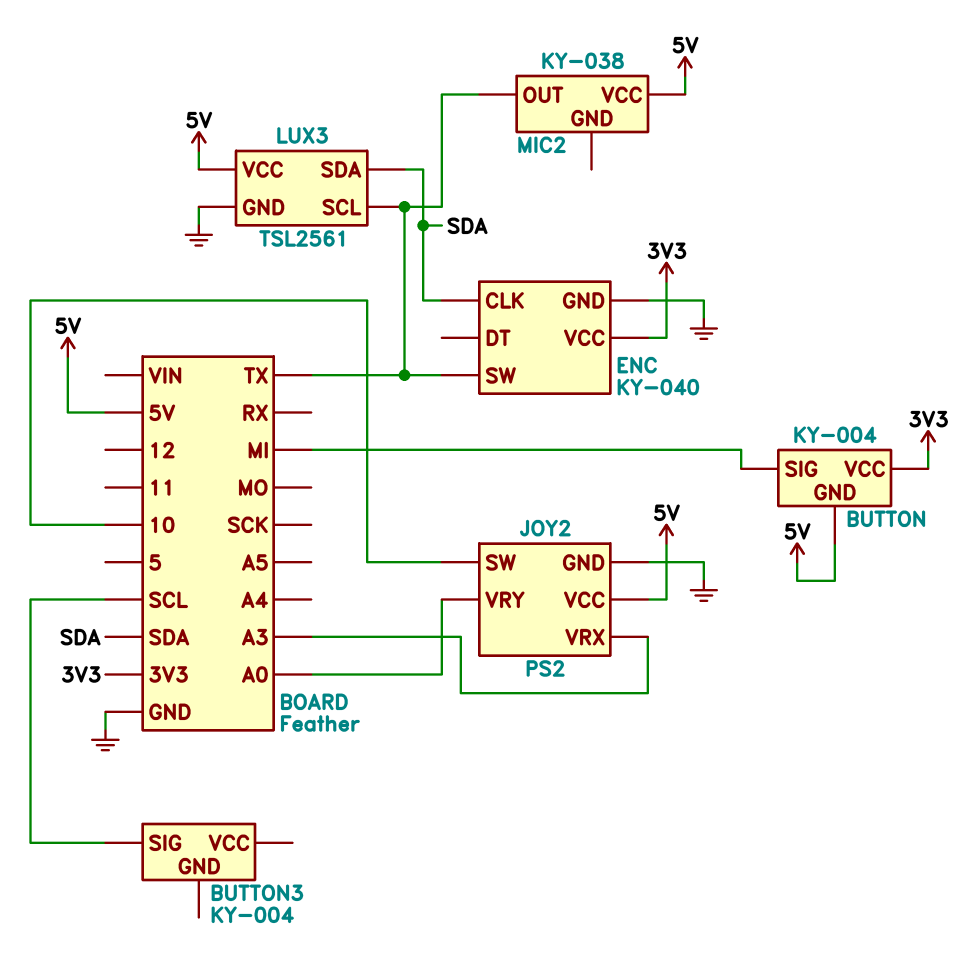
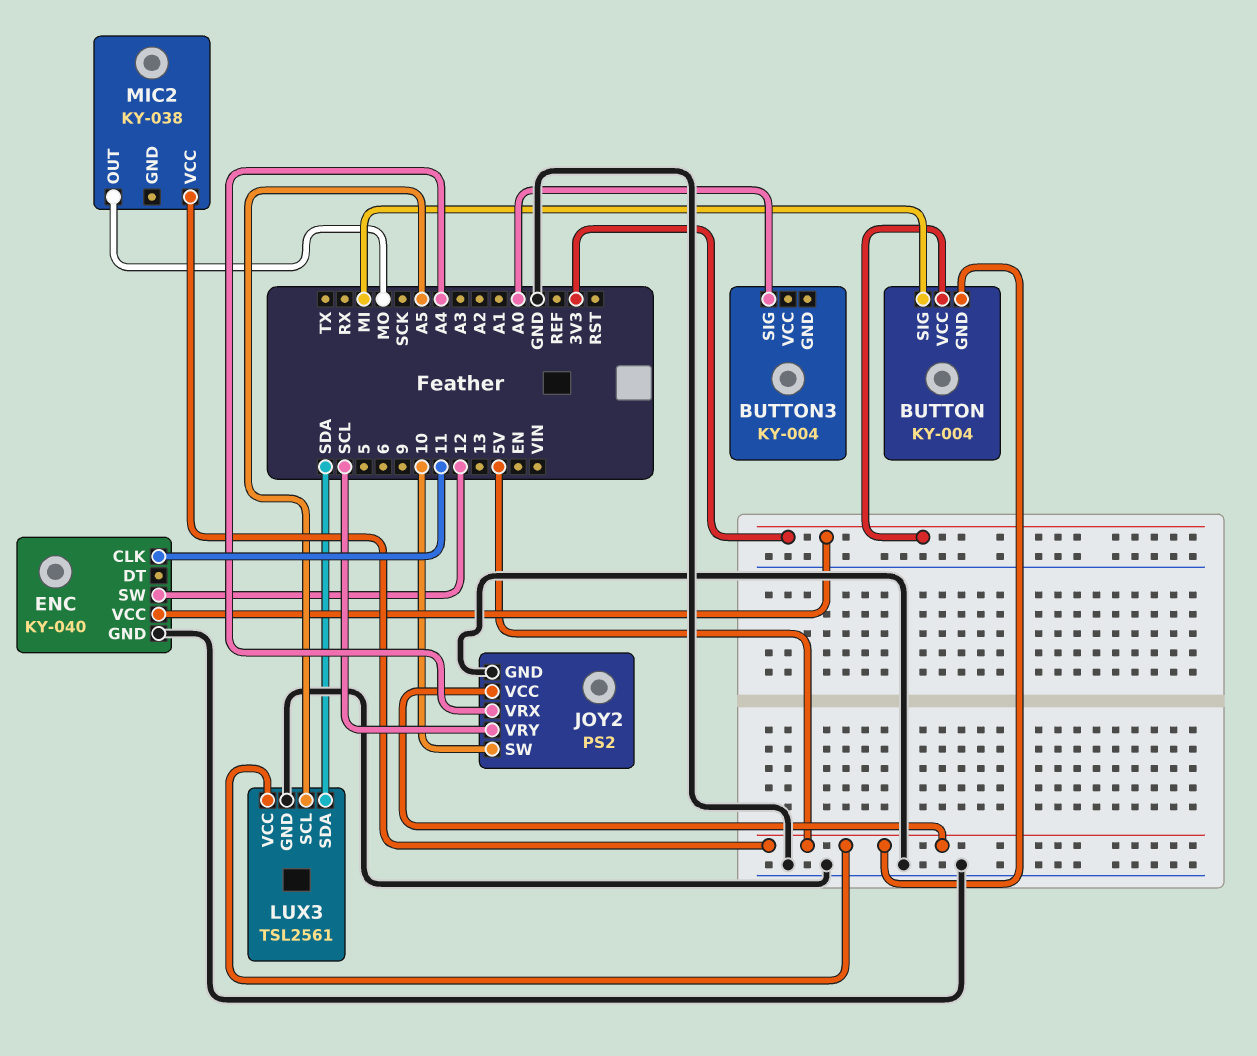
BUTTON3 pin SIG: SCL -> A0
ENC pin CLK: SDA -> 11
ENC pin SW: TX -> 12
JOY2 pin VRX: A3 -> A4
JOY2 pin VRY: A0 -> SCL
LUX3 pin SCL: TX -> A5
MIC2 pin OUT: TX -> MO

